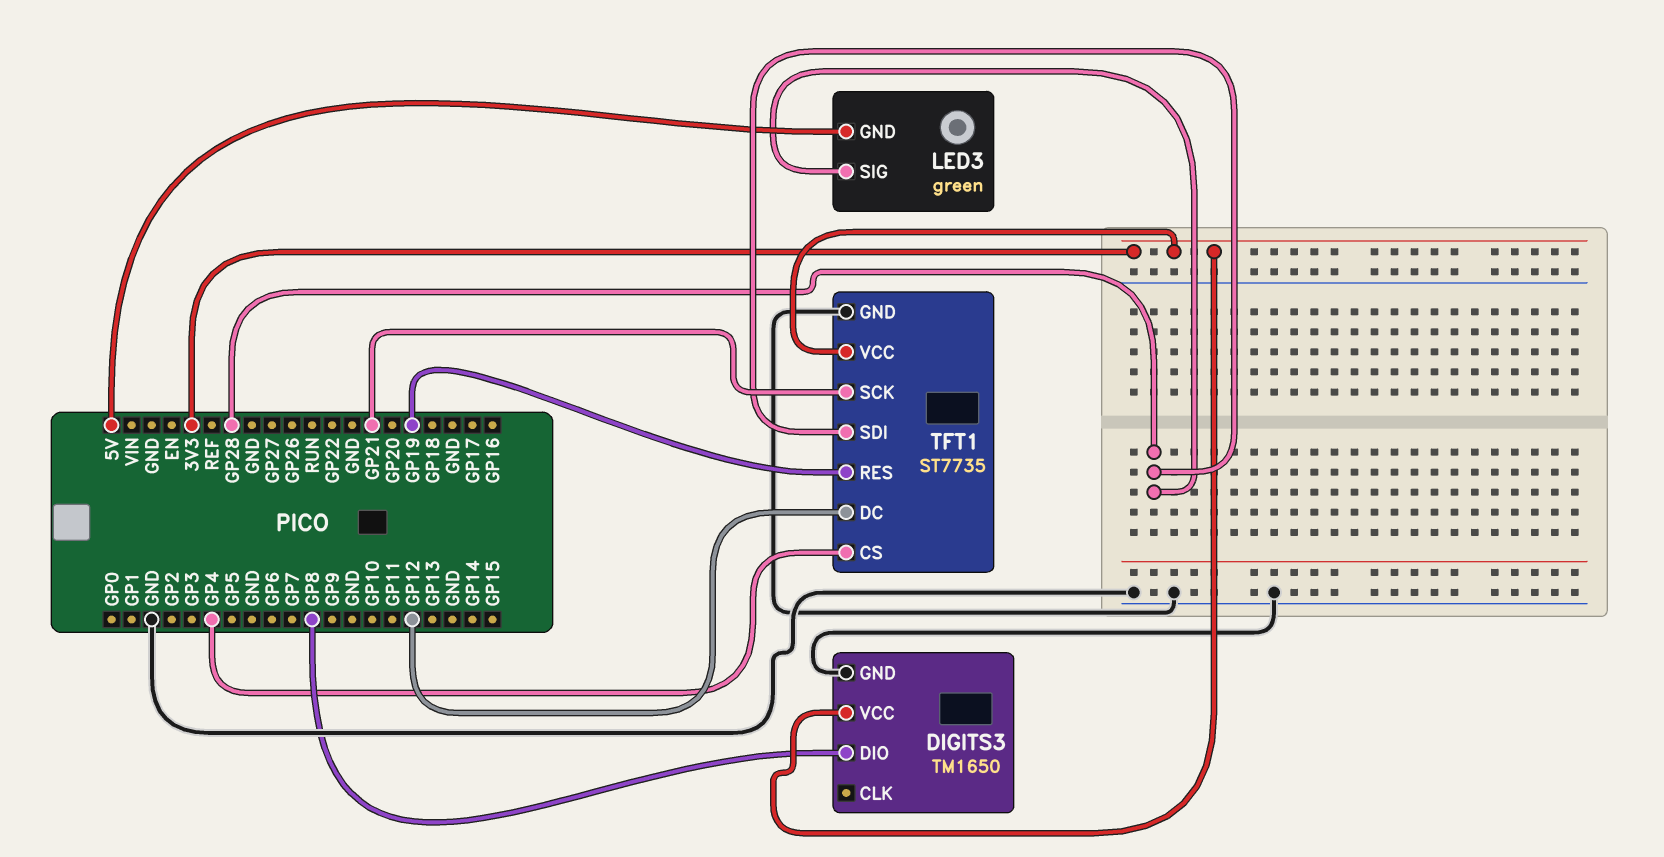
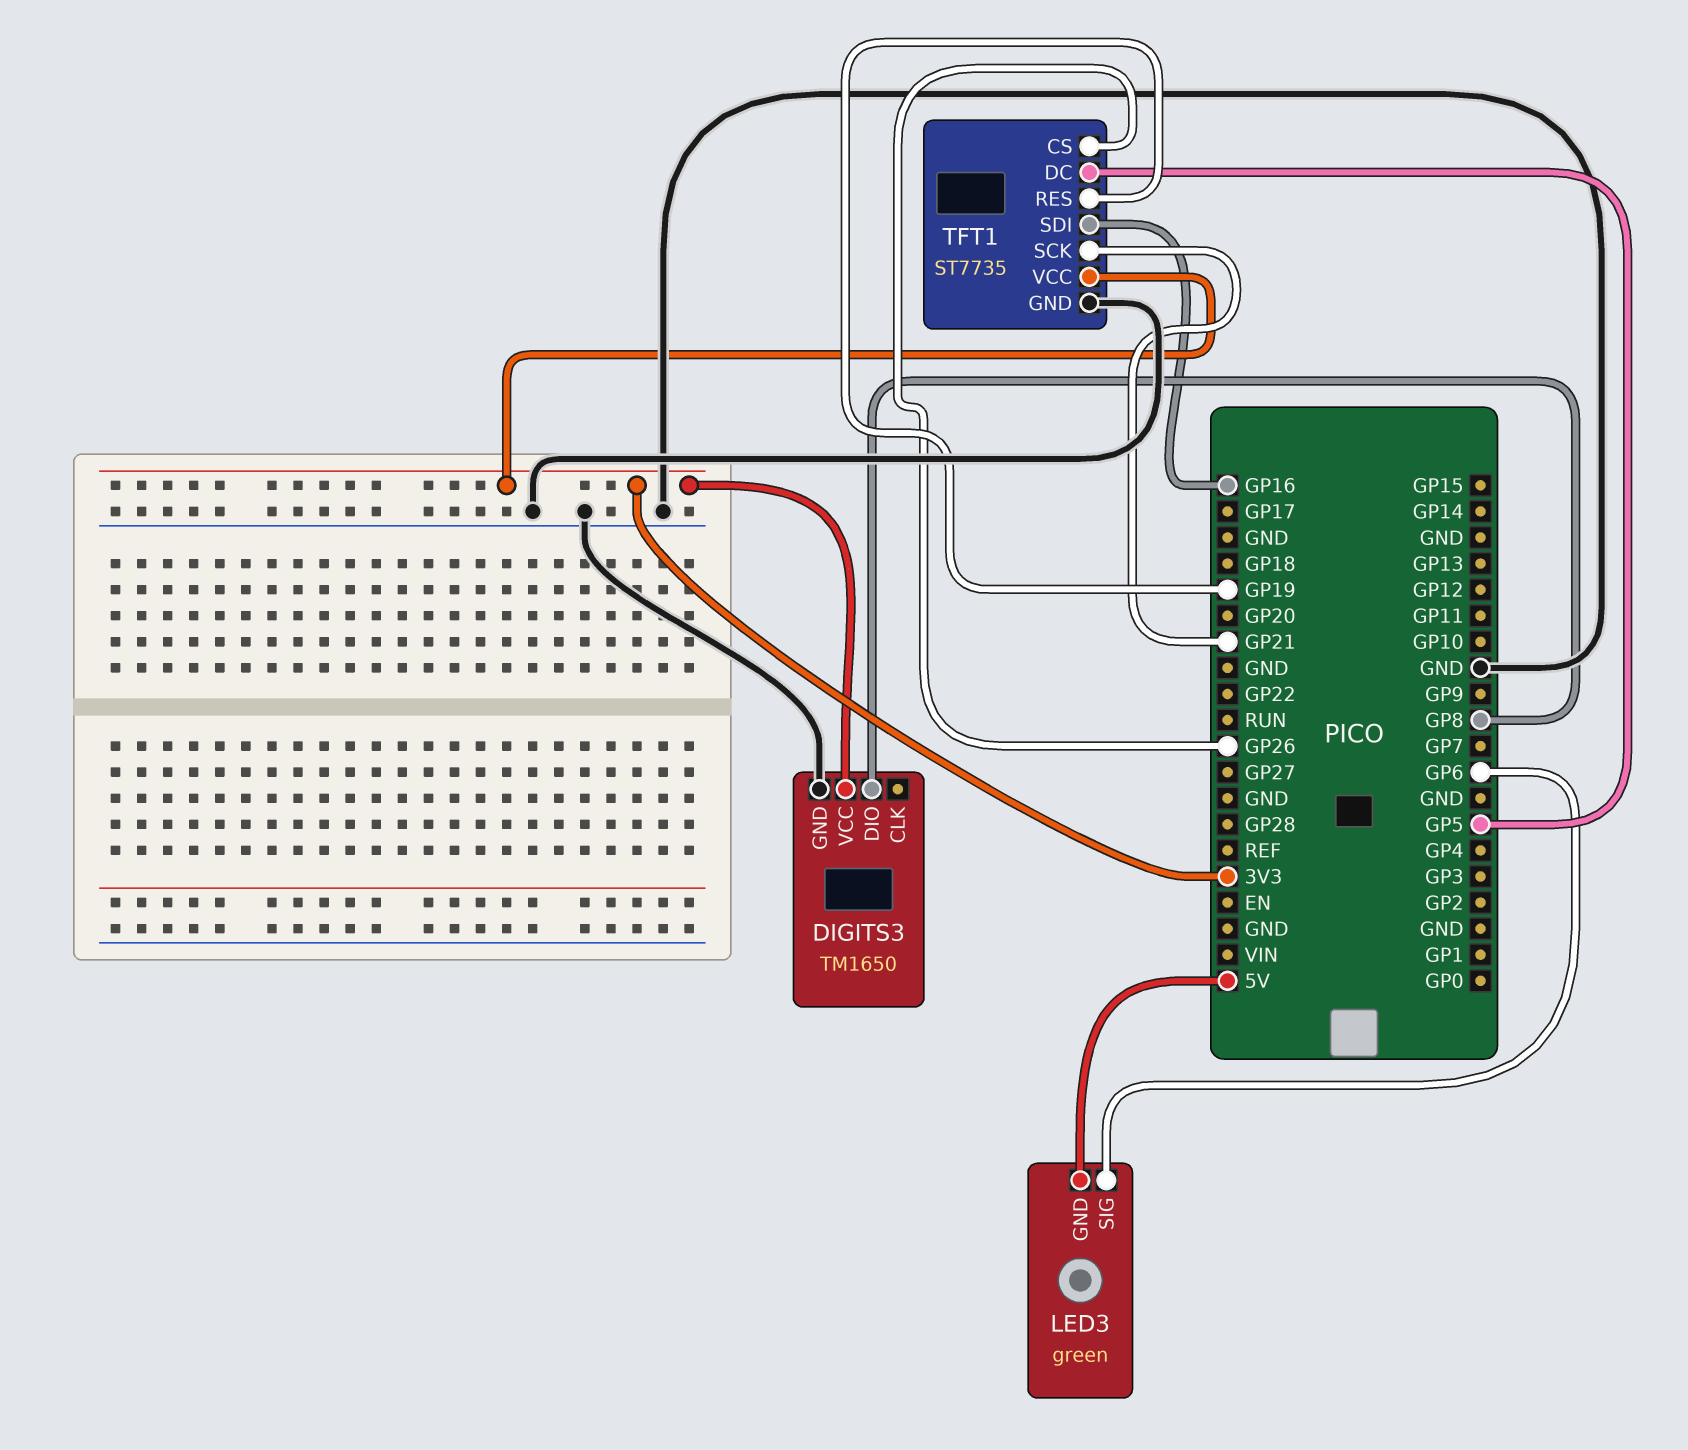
LED3 pin SIG: GP28 -> GP6
TFT1 pin CS: GP4 -> GP26
TFT1 pin DC: GP12 -> GP5
TFT1 pin SDI: GP28 -> GP16

